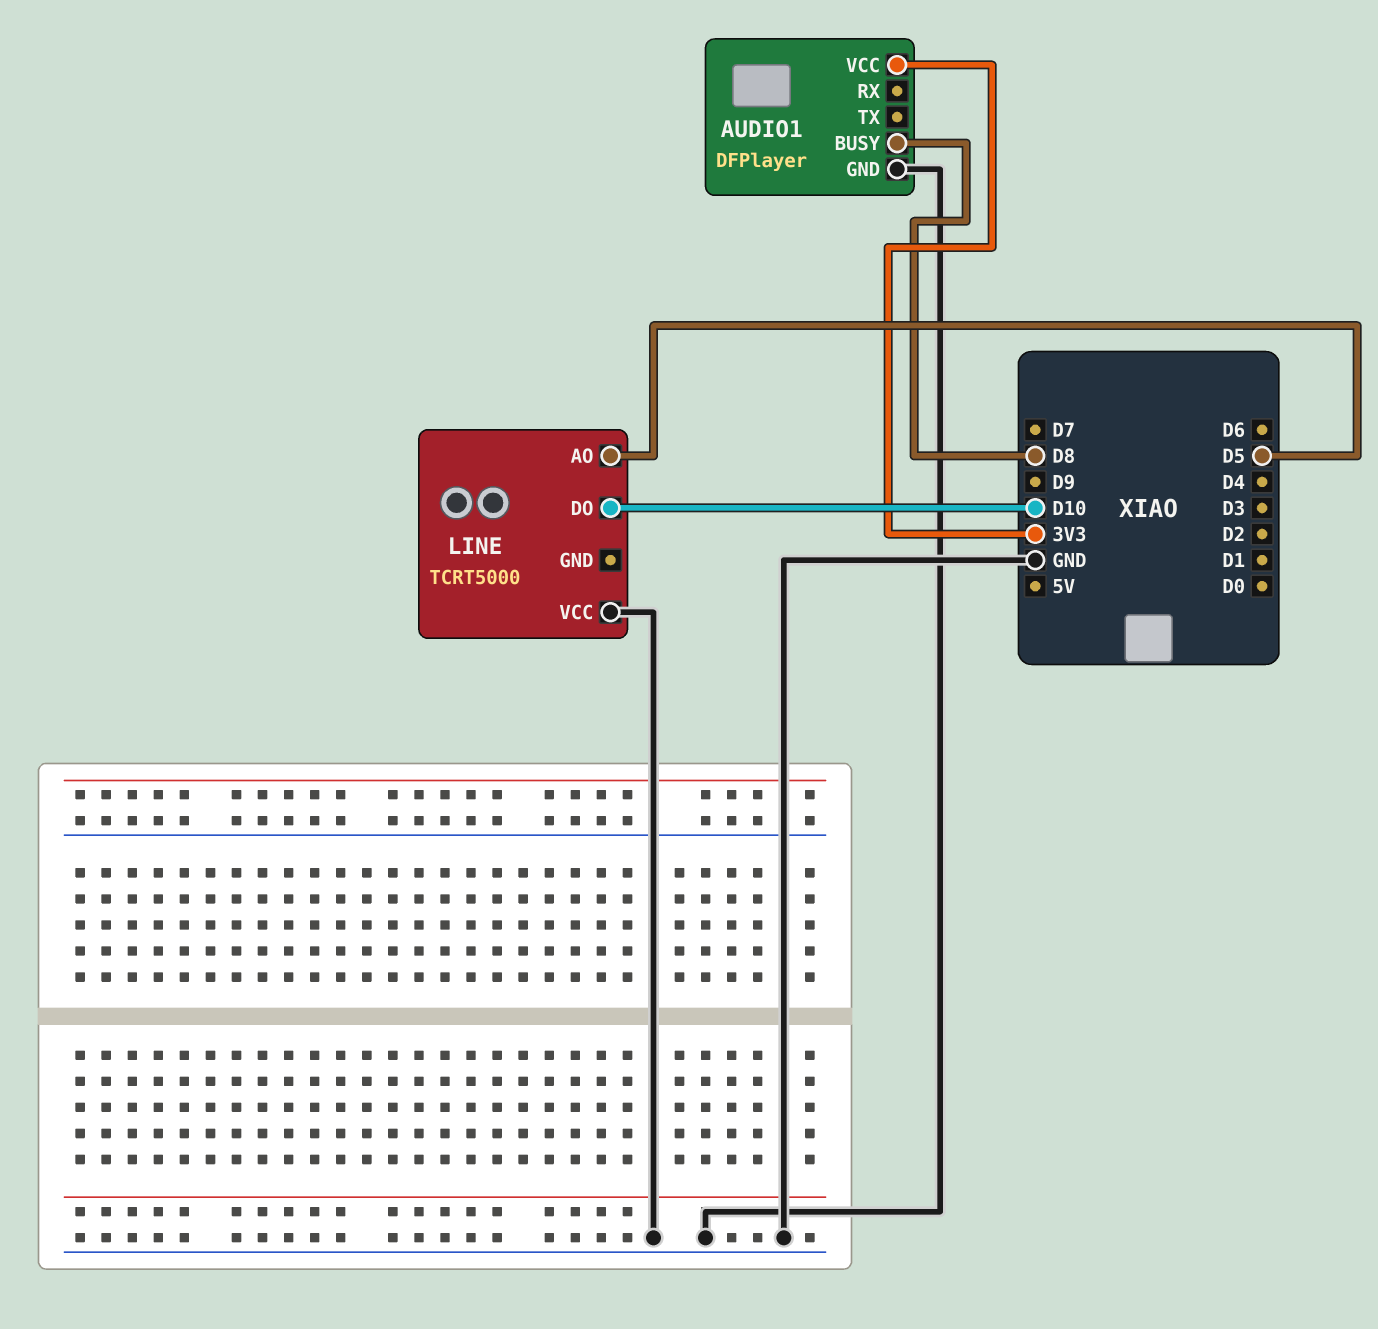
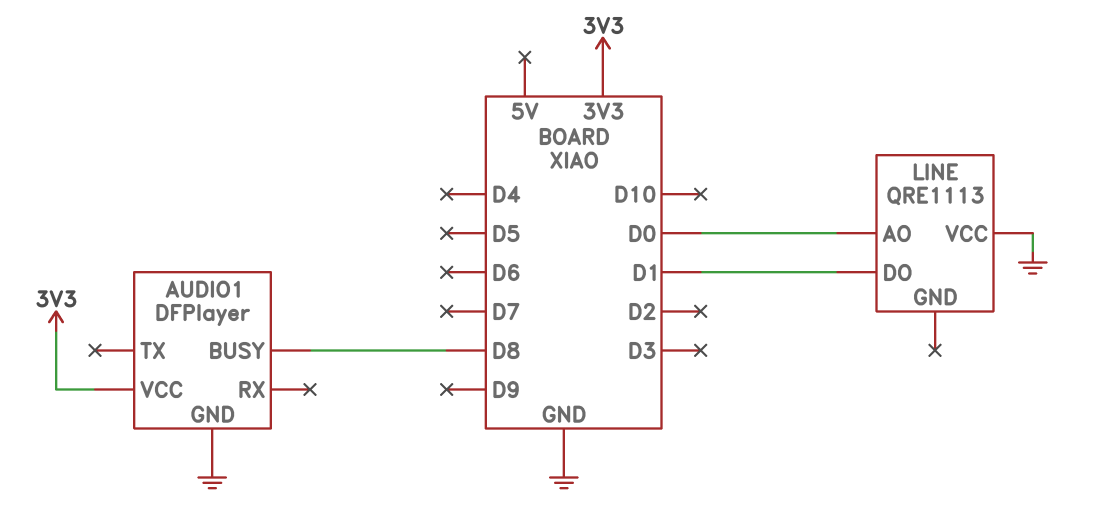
LINE: TCRT5000 -> QRE1113
LINE pin AO: D5 -> D0
LINE pin DO: D10 -> D1

